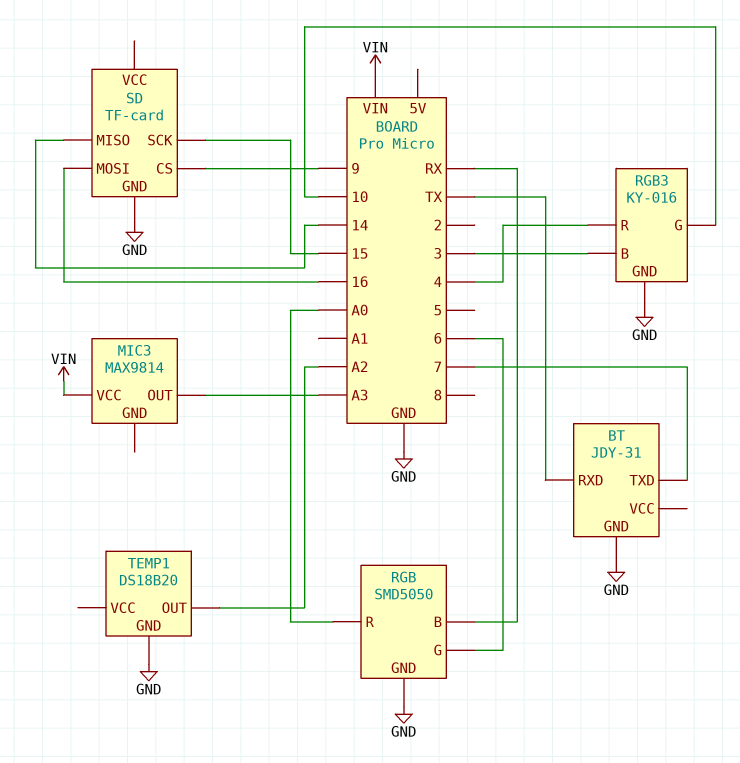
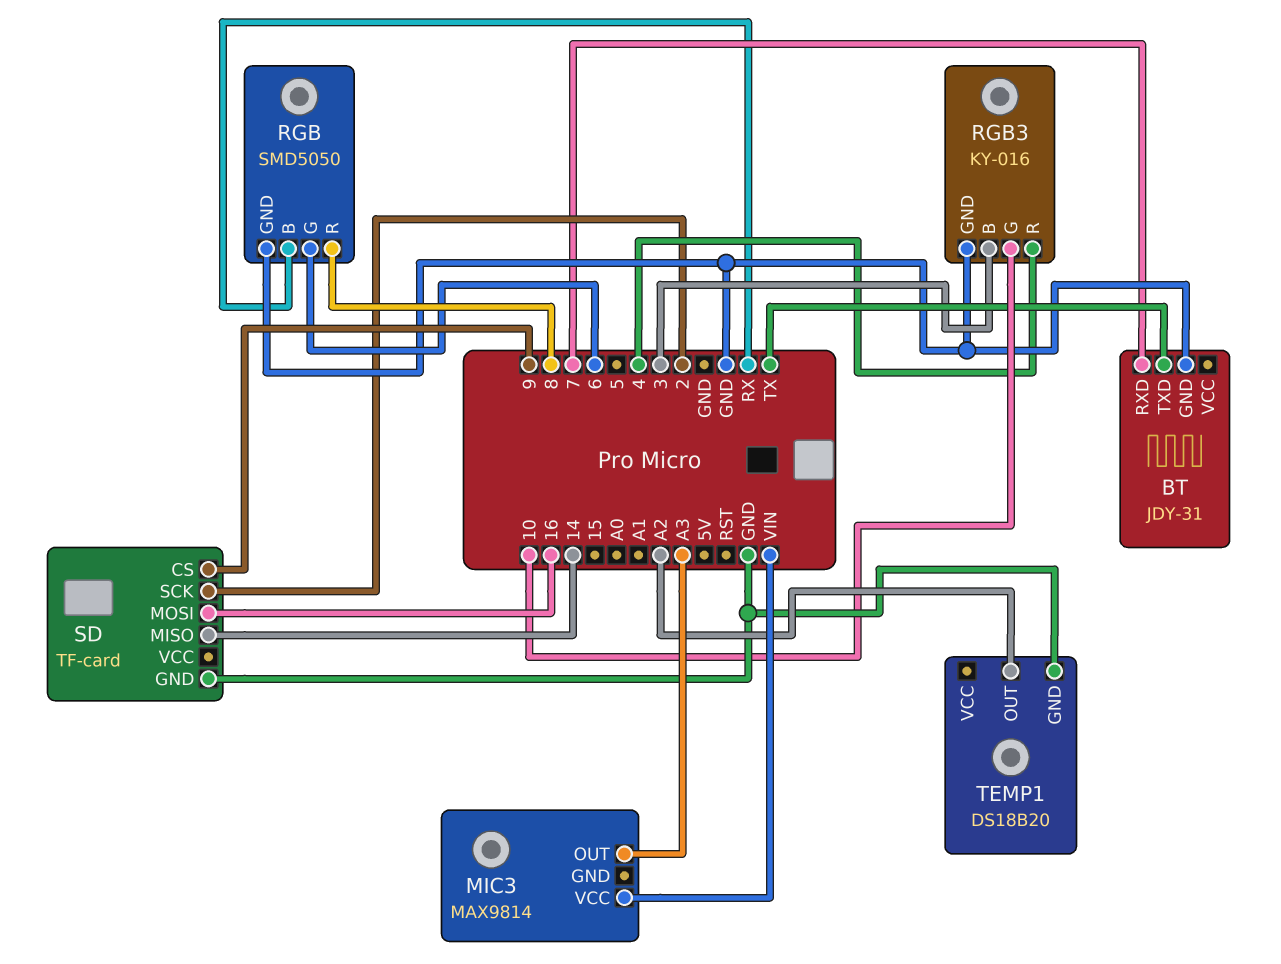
BT pin RXD: TX -> 7
BT pin TXD: 7 -> TX
RGB pin R: A0 -> 8
SD pin SCK: 15 -> 2

